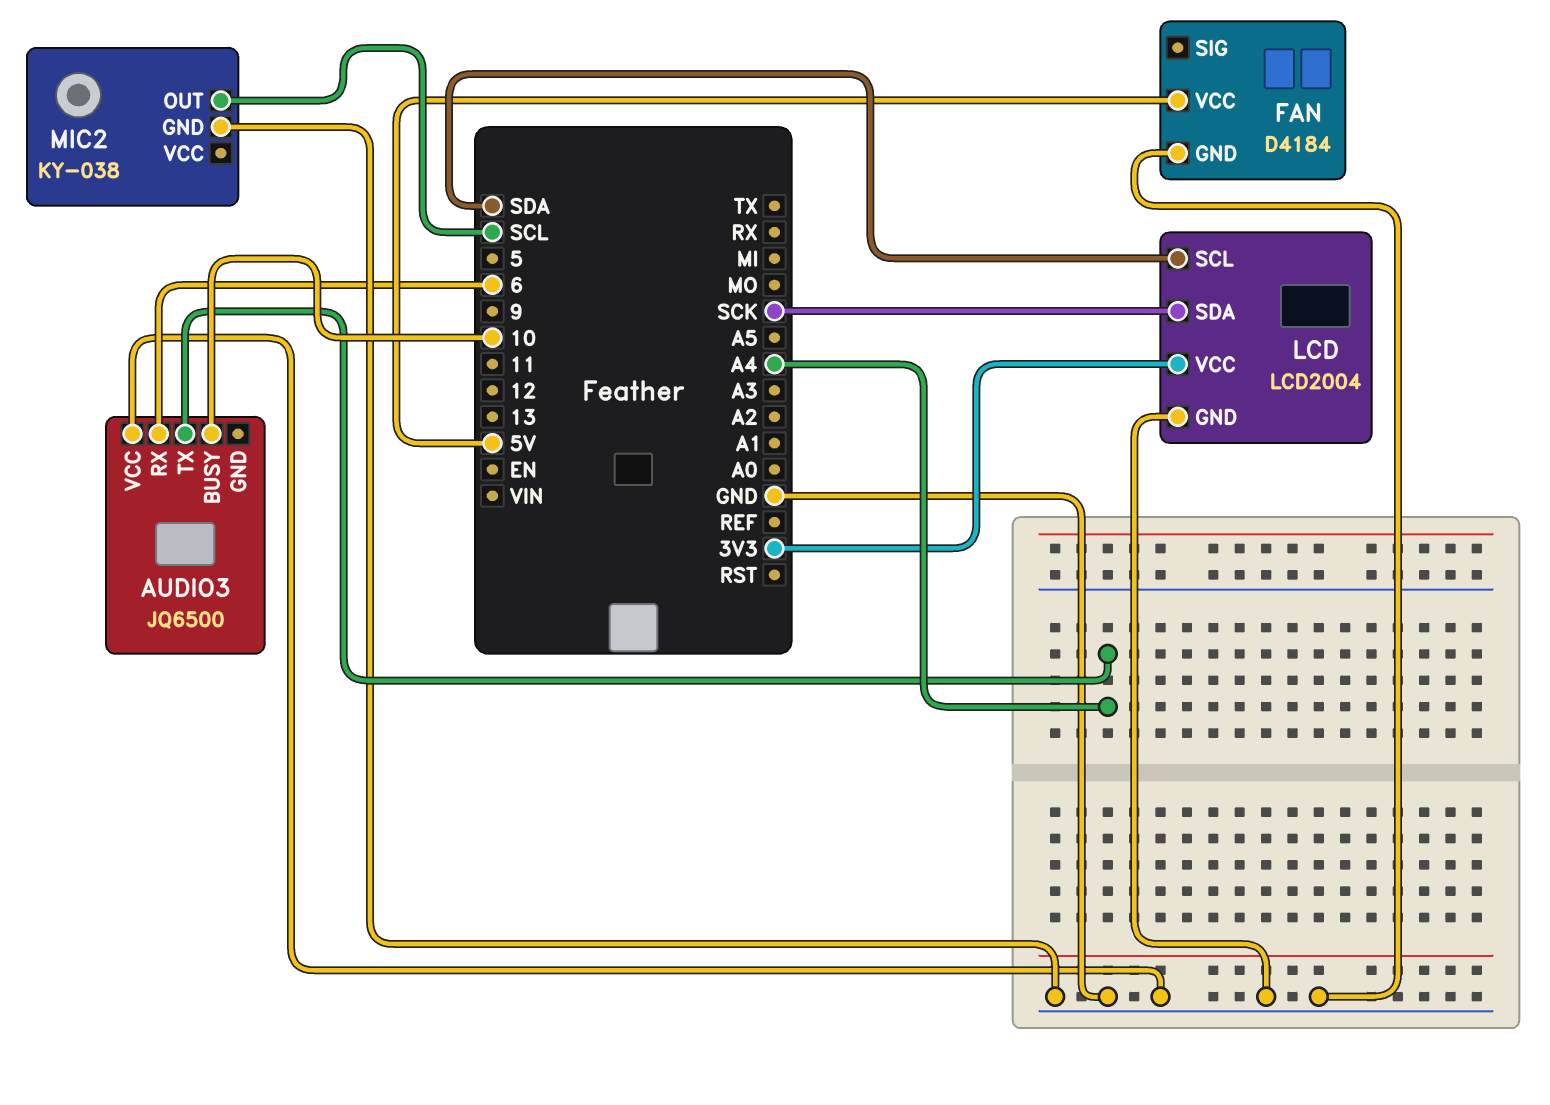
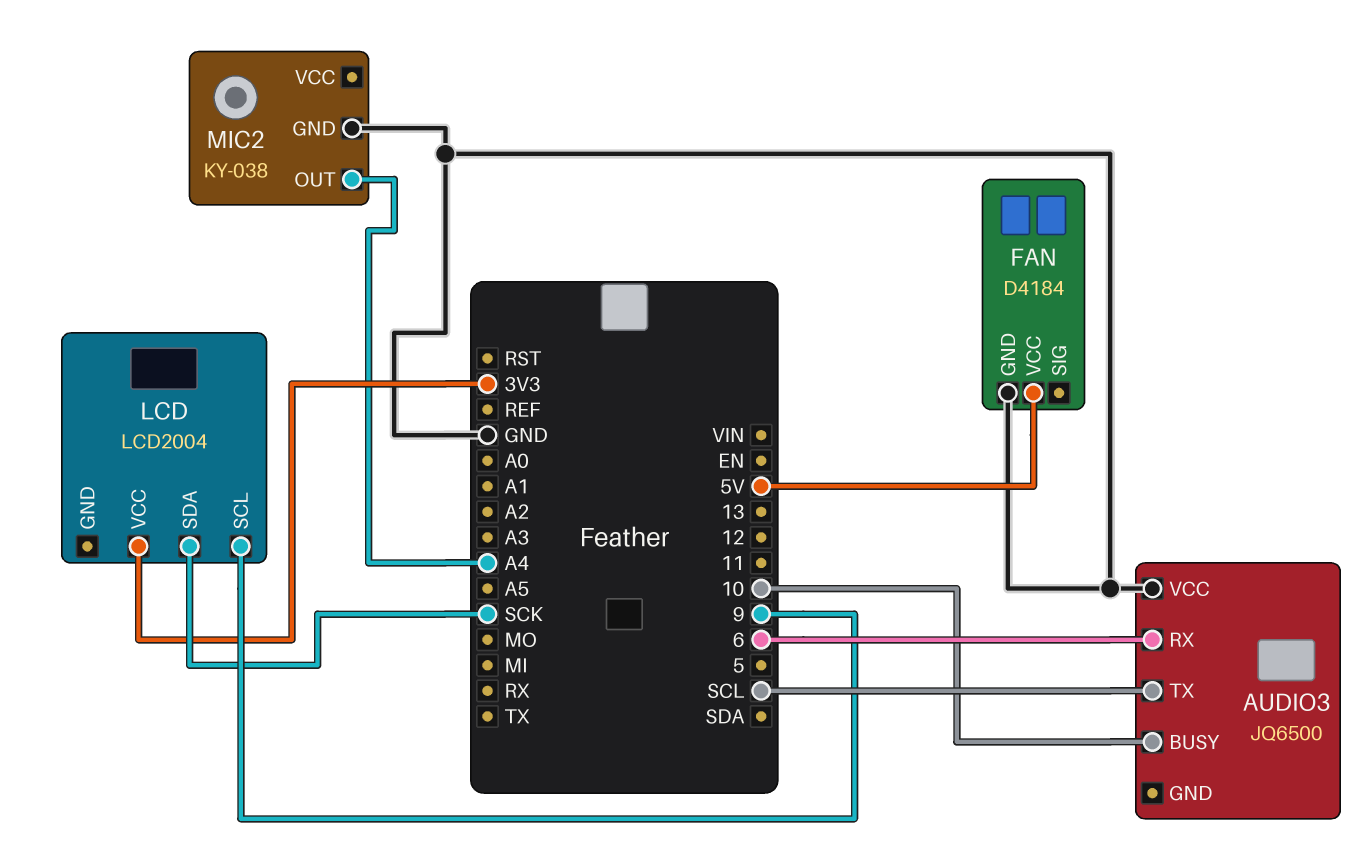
AUDIO3 pin TX: A4 -> SCL
LCD pin GND: GND -> none
LCD pin SCL: SDA -> 9
MIC2 pin OUT: SCL -> A4

